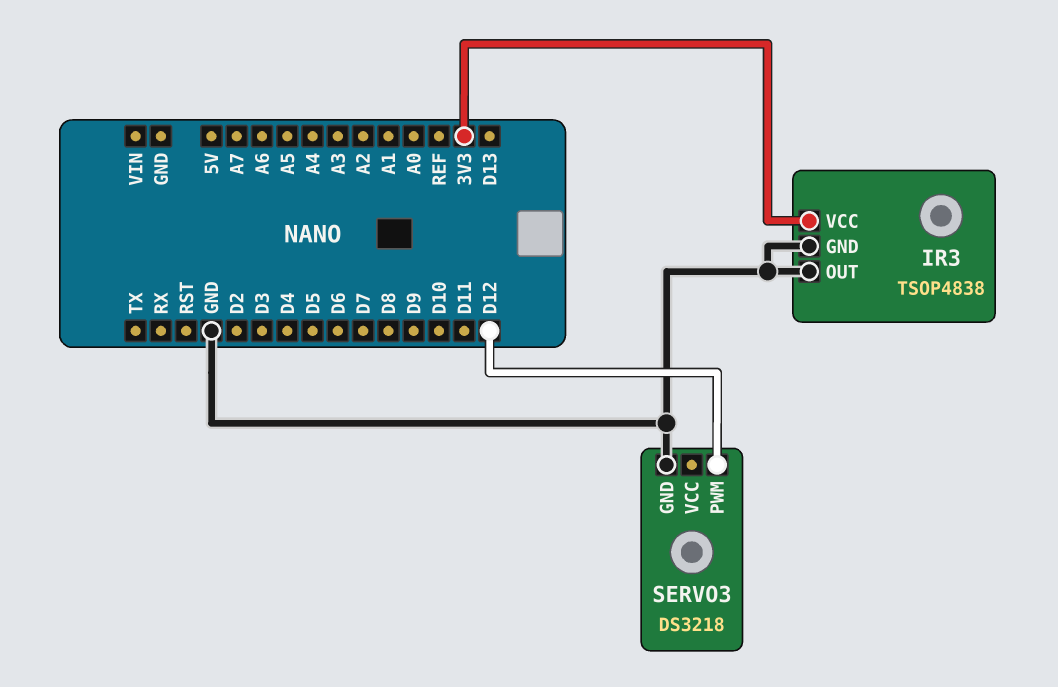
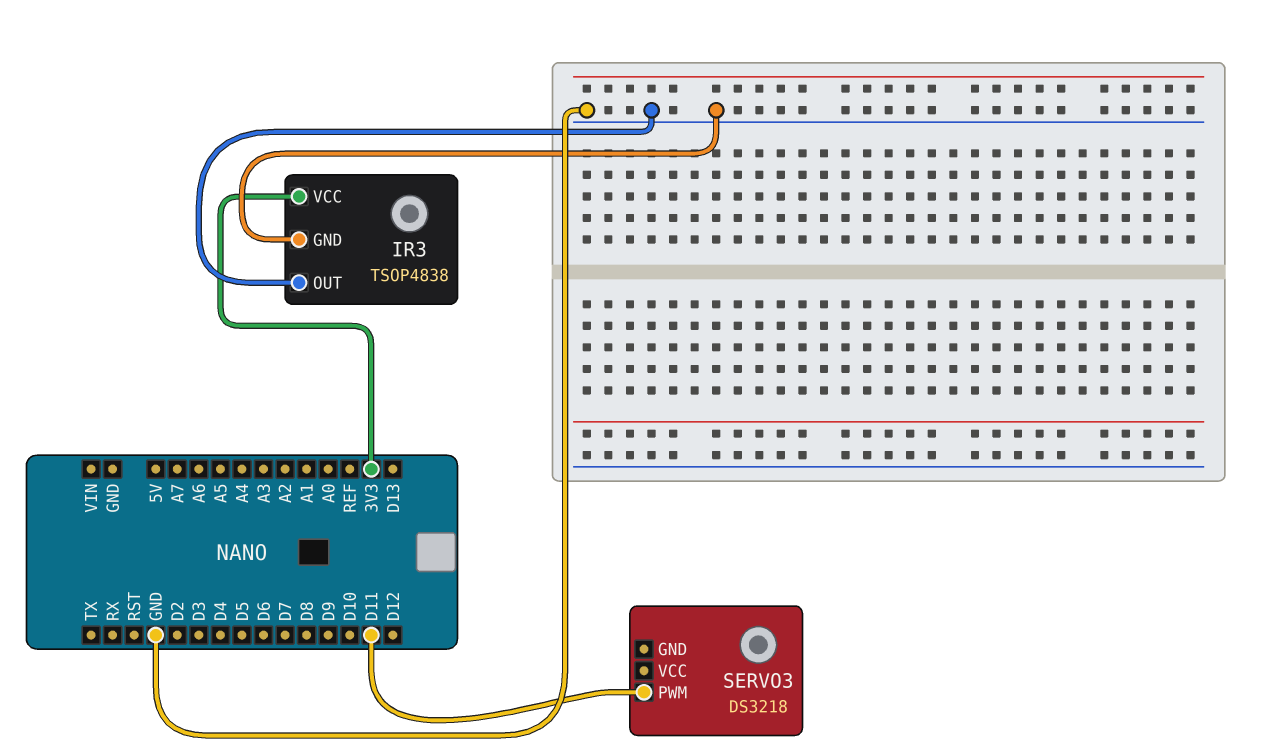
SERVO3 pin GND: GND -> none
SERVO3 pin PWM: D12 -> D11

